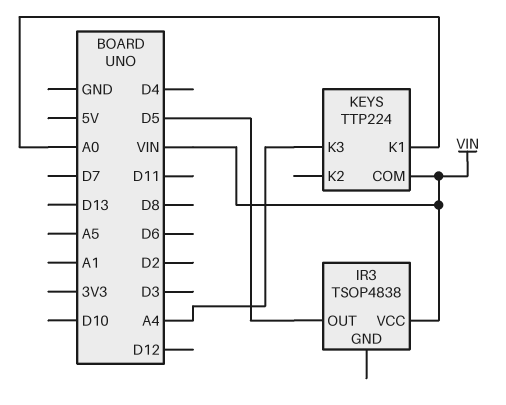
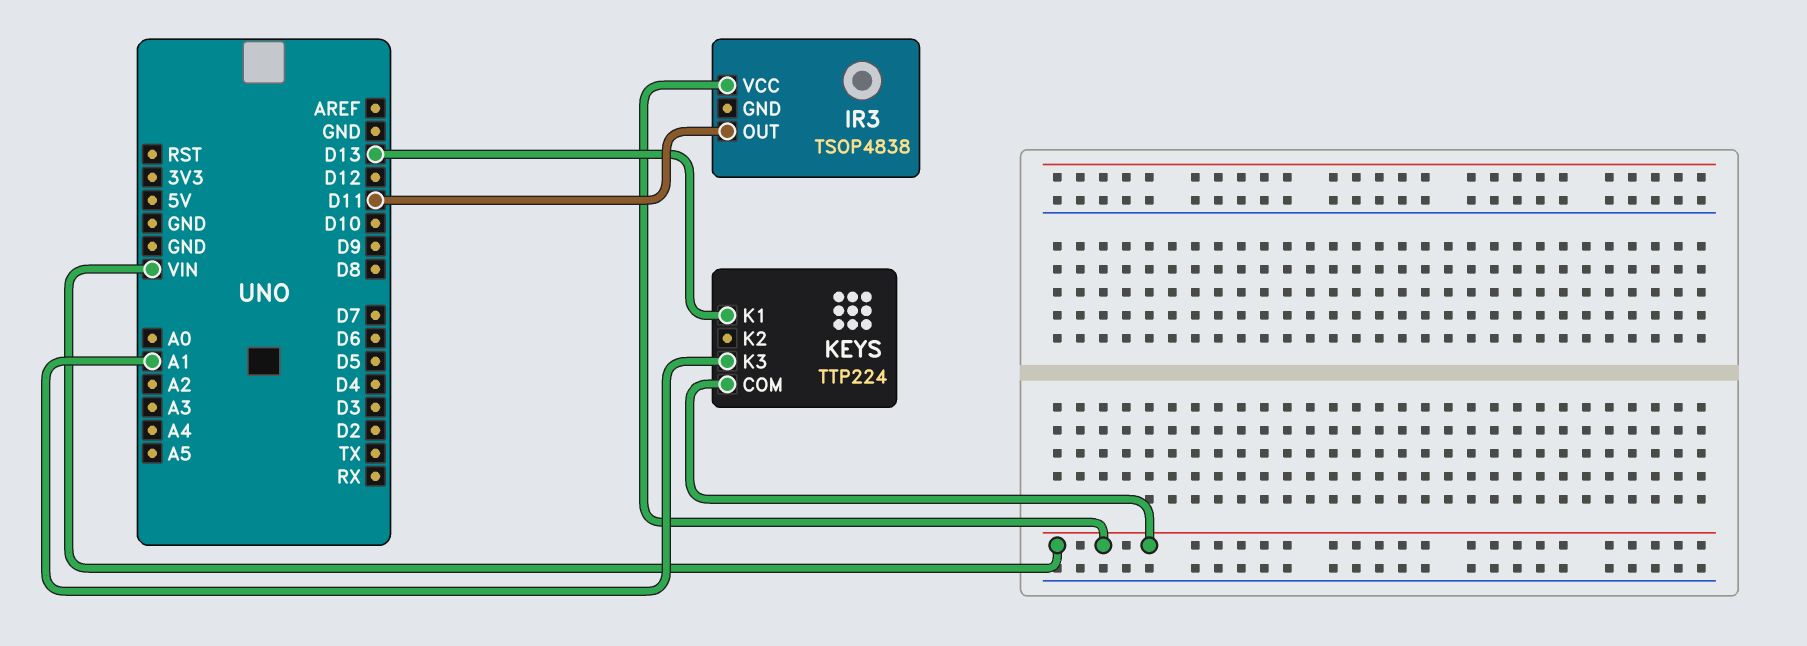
IR3 pin OUT: D5 -> D11
KEYS pin K1: A0 -> D13
KEYS pin K3: A4 -> A1

